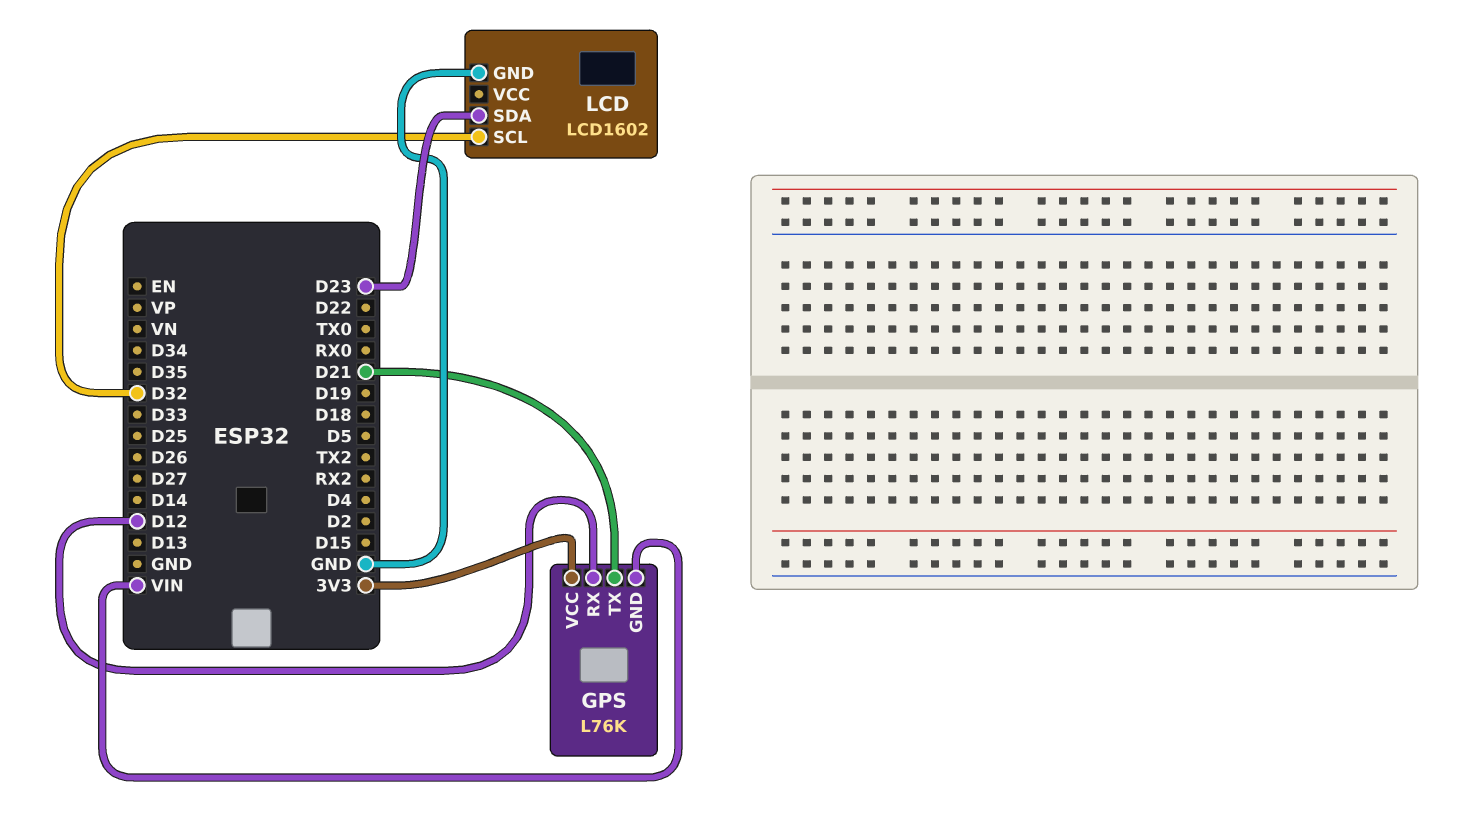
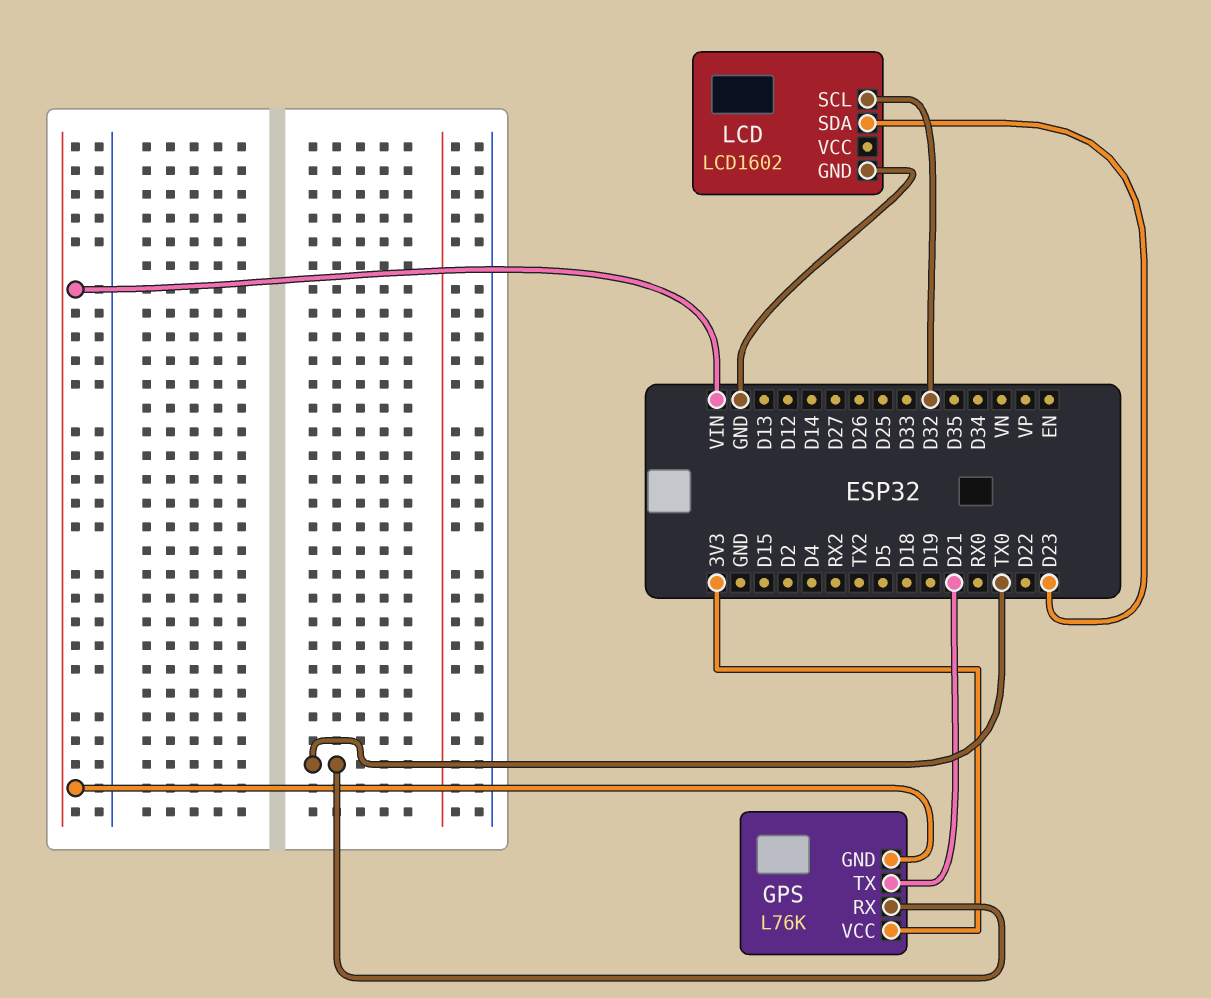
GPS pin RX: D12 -> TX0

